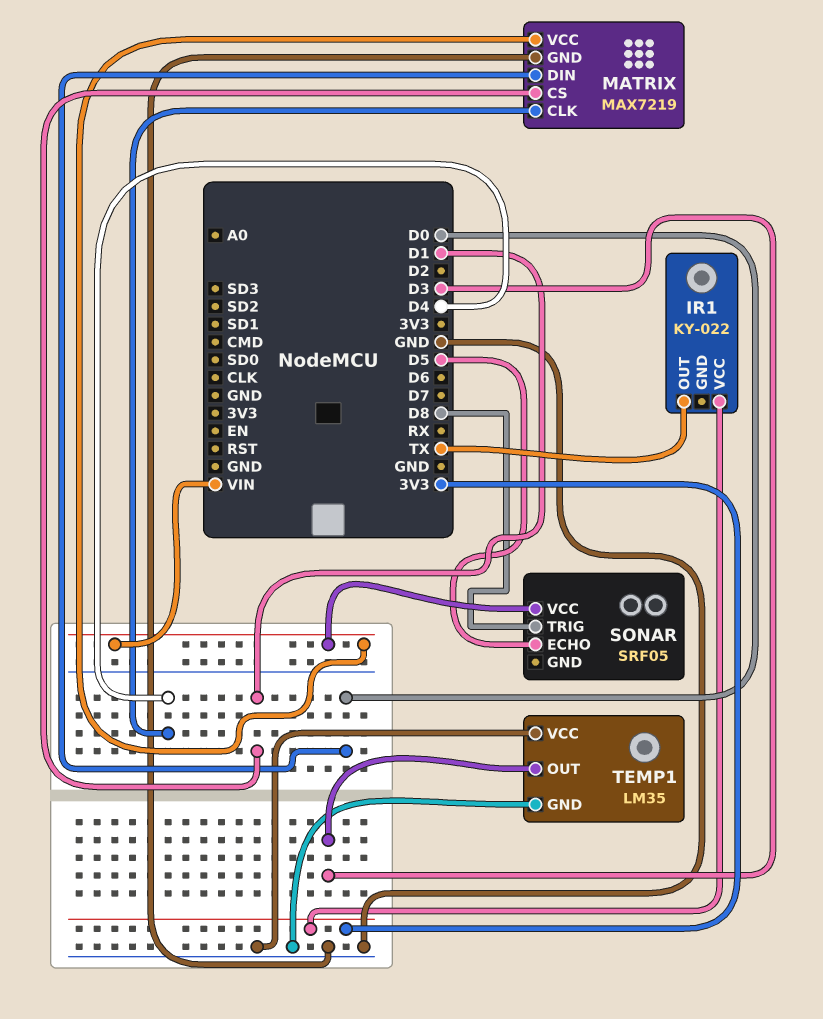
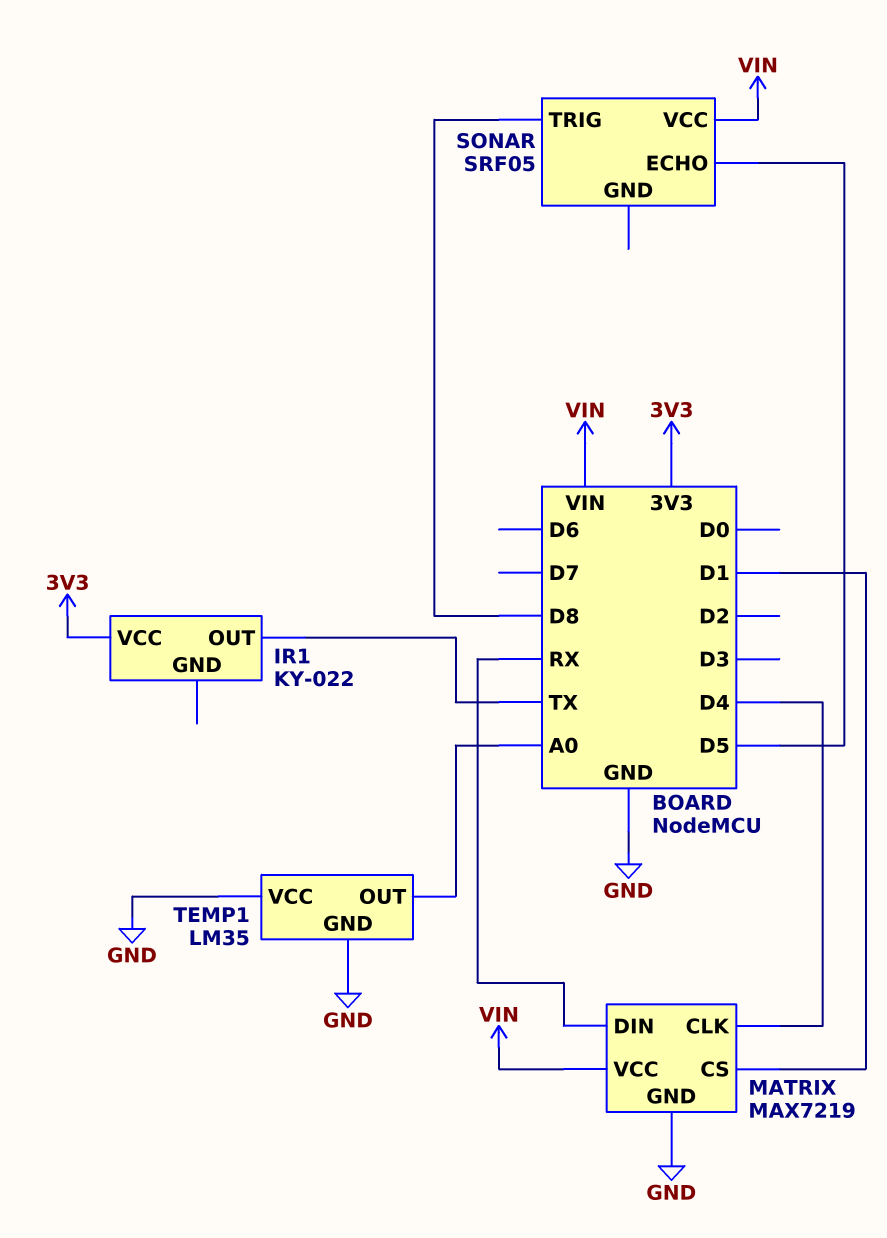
MATRIX pin DIN: D0 -> RX
TEMP1 pin OUT: D3 -> A0

